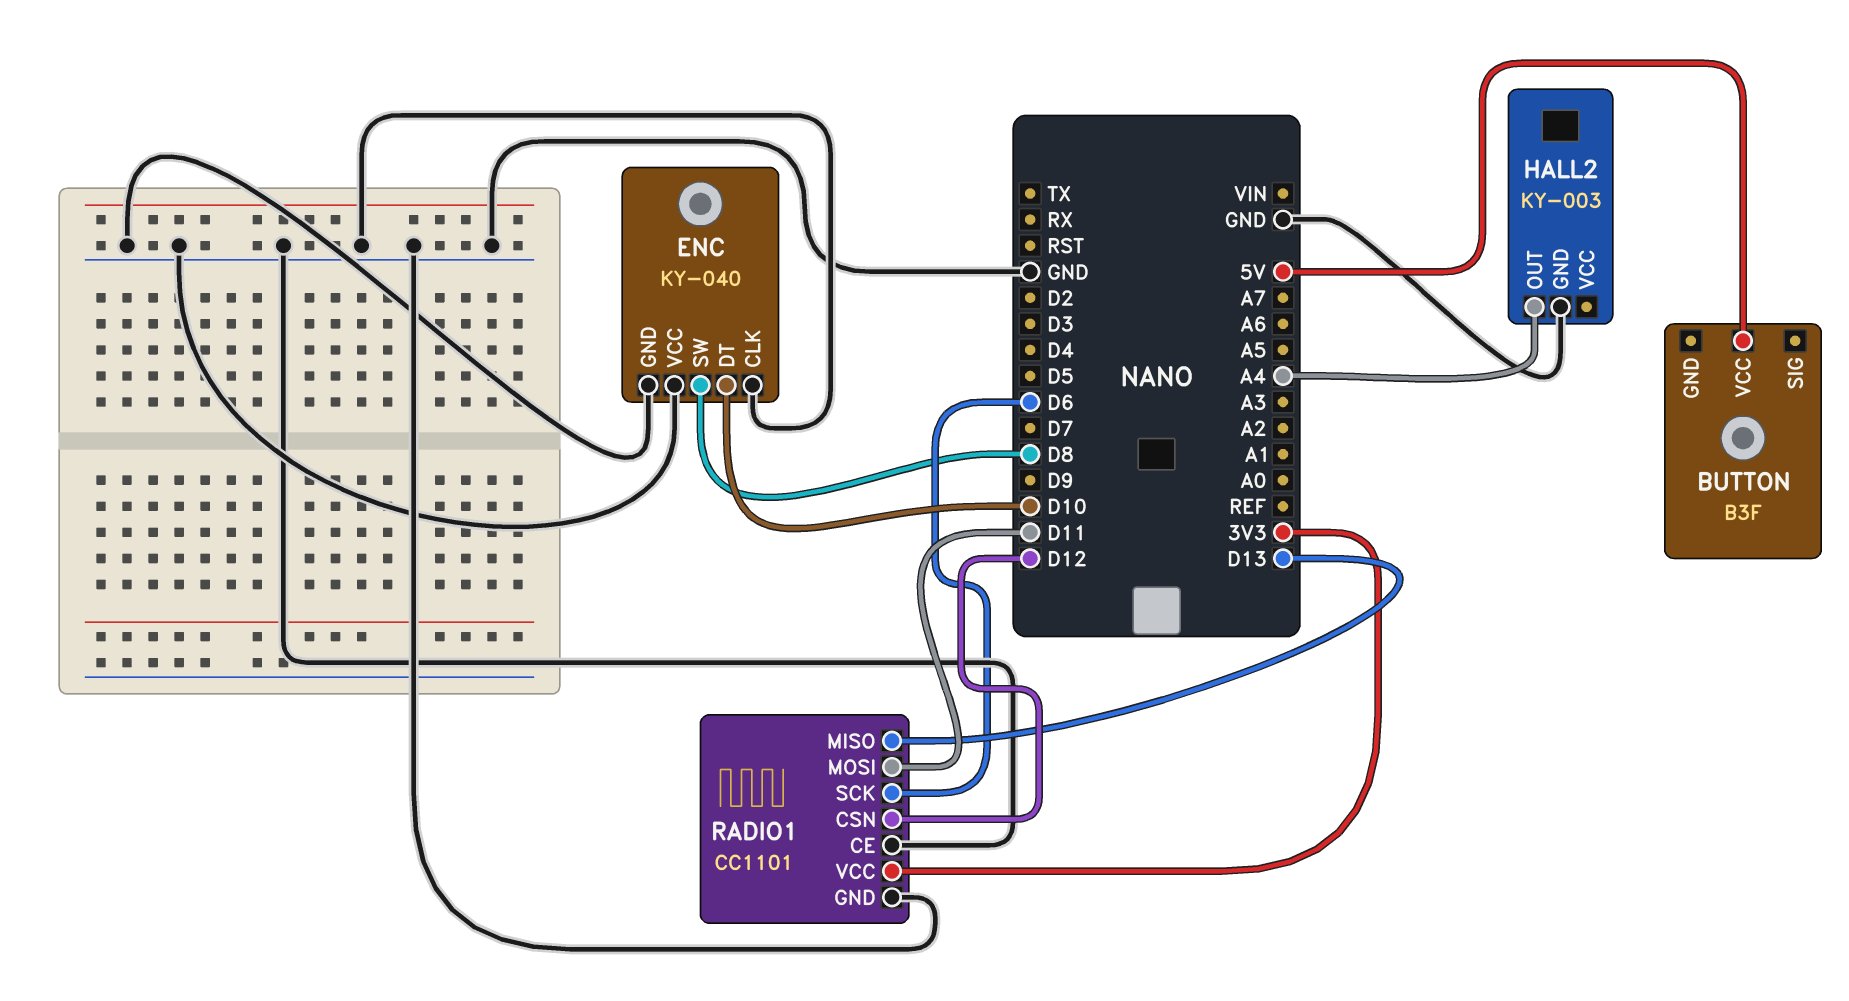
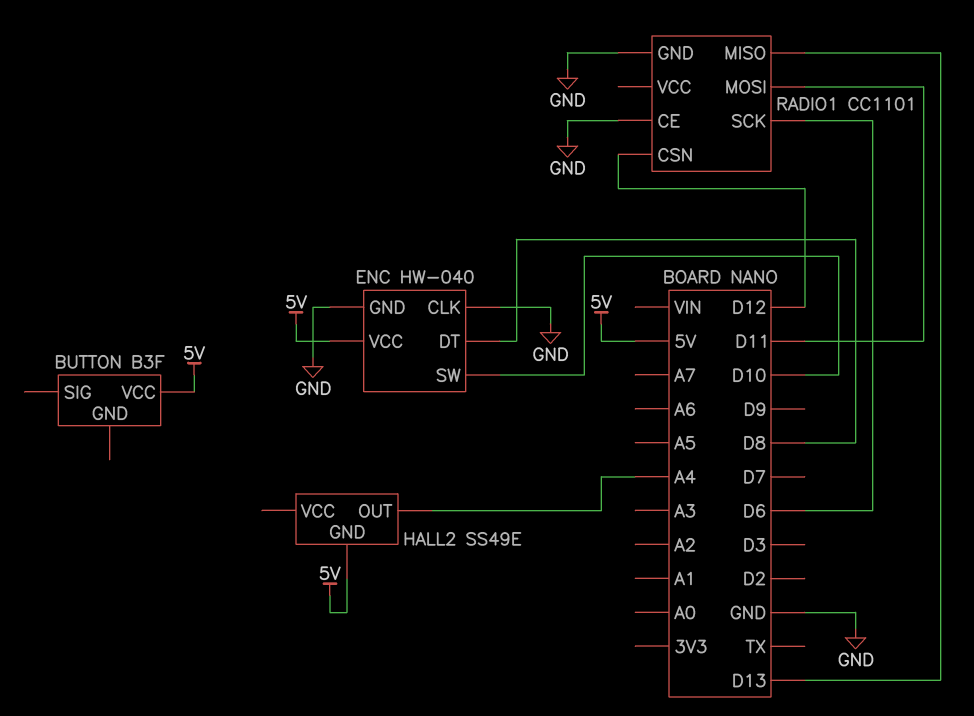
ENC: KY-040 -> HW-040
ENC pin DT: D10 -> D8
ENC pin SW: D8 -> D10
ENC pin VCC: GND -> 5V
HALL2: KY-003 -> SS49E
HALL2 pin GND: GND -> 5V
RADIO1 pin VCC: 3V3 -> none

